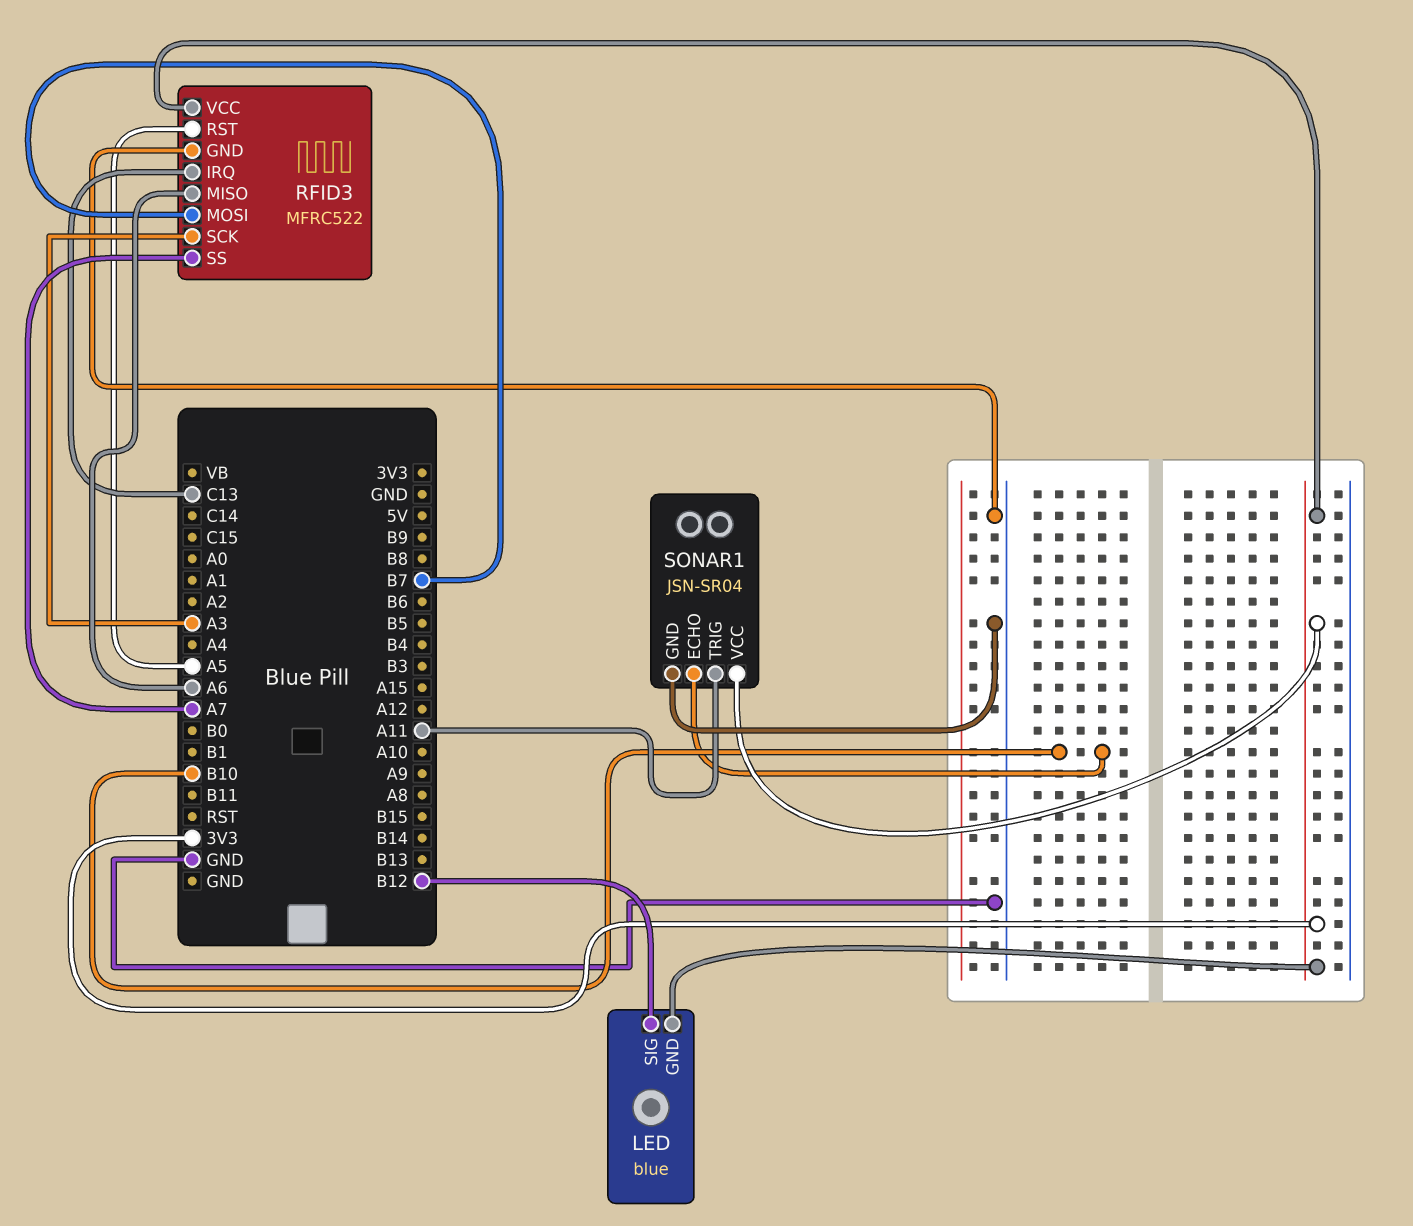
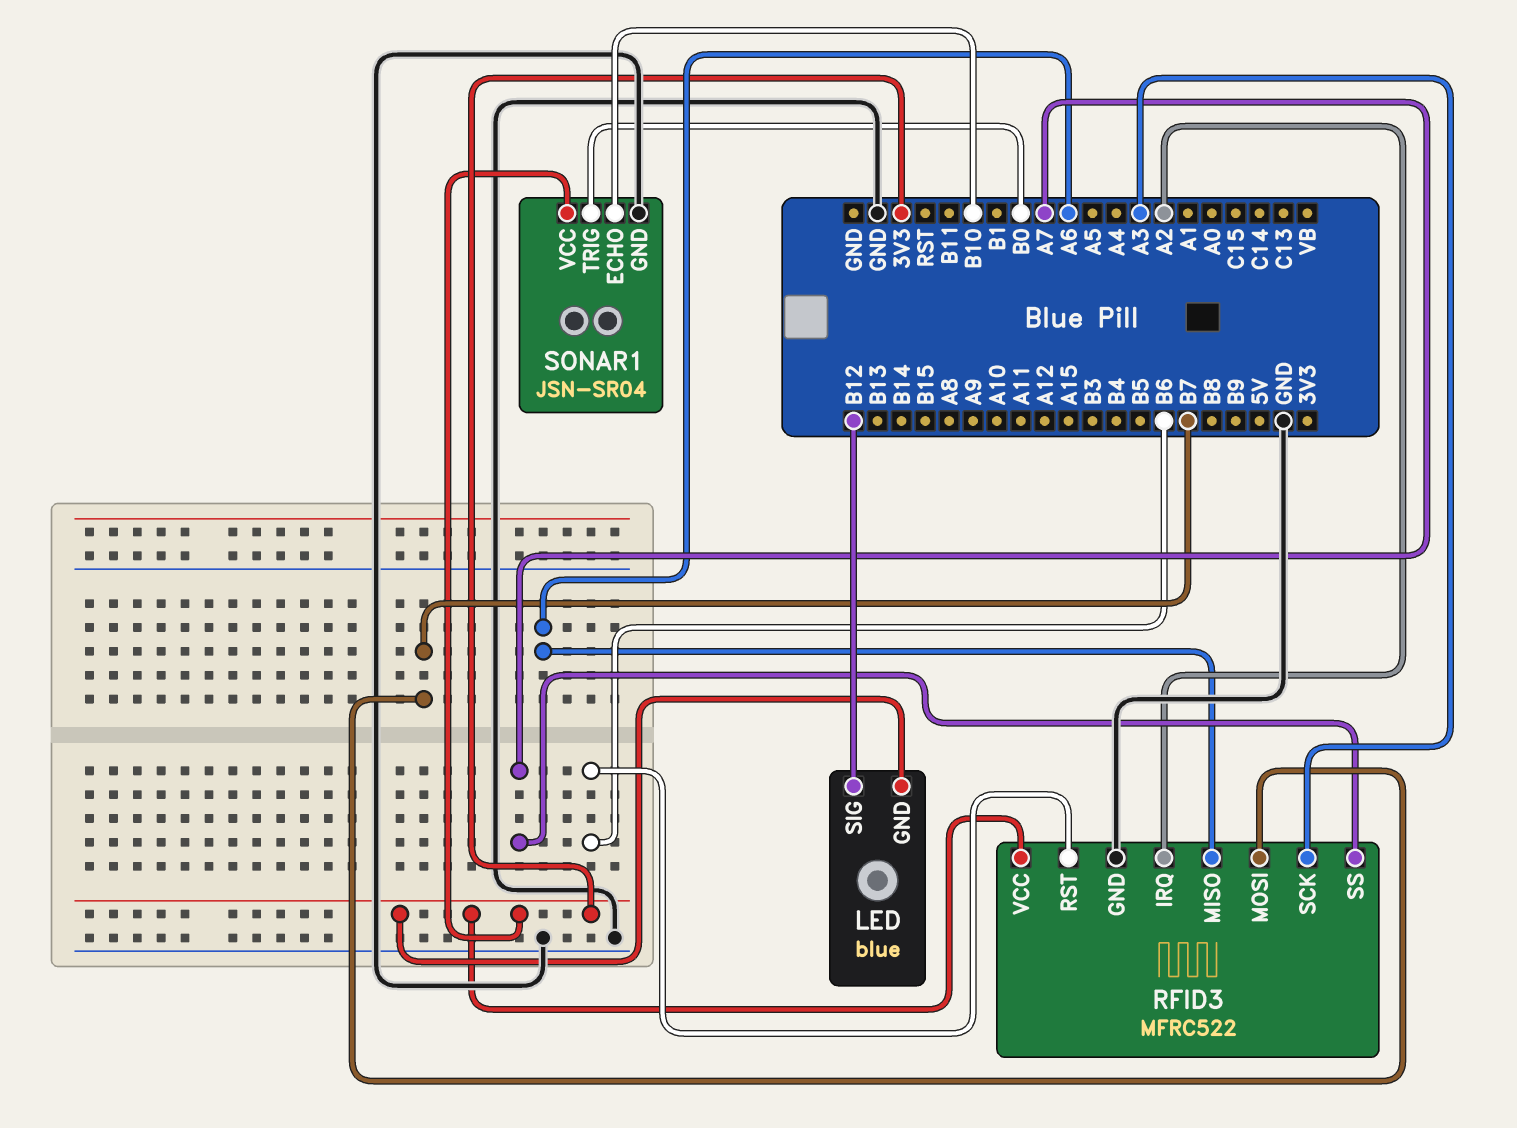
RFID3 pin IRQ: C13 -> A2
RFID3 pin RST: A5 -> B6
SONAR1 pin TRIG: A11 -> B0

